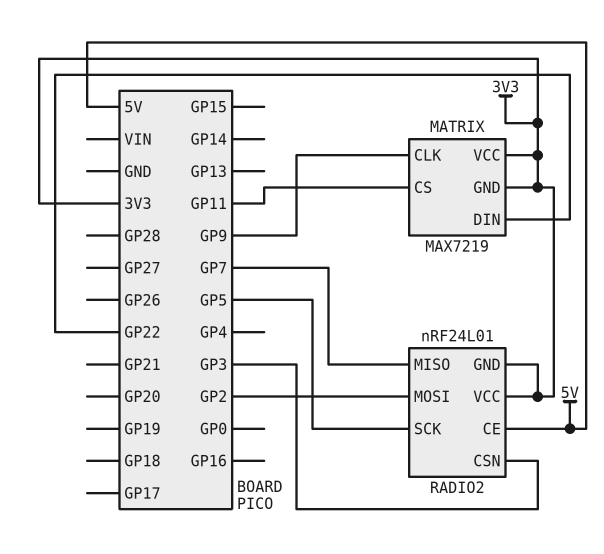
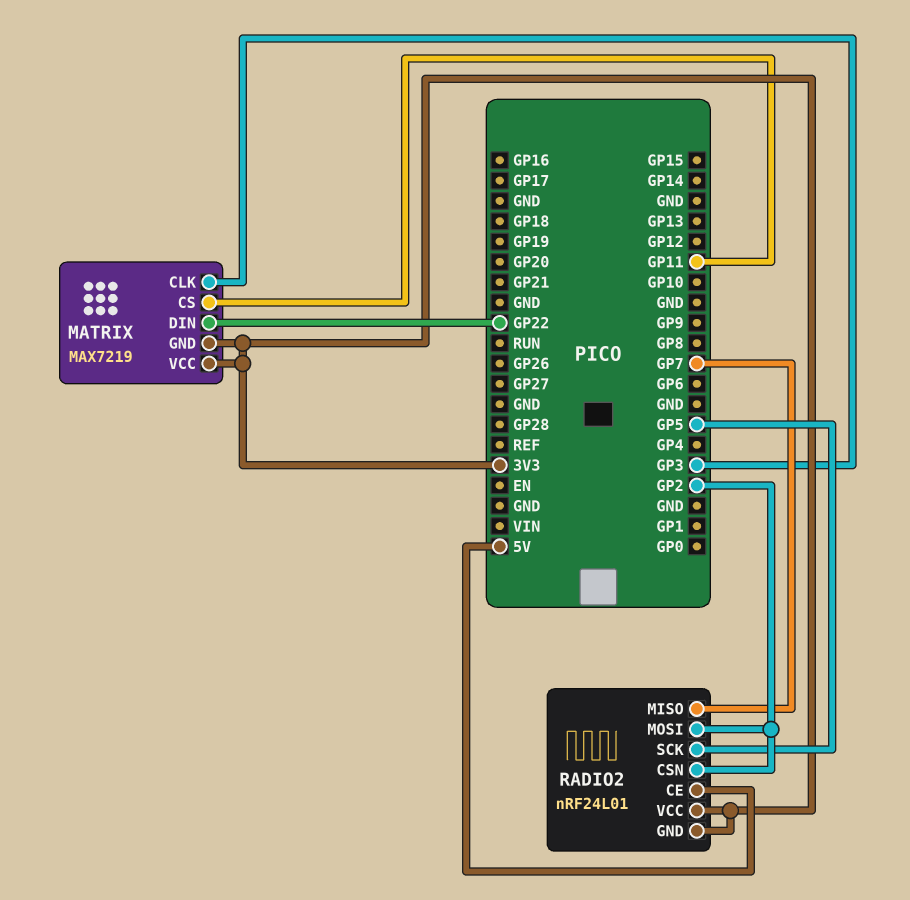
MATRIX pin CLK: GP9 -> GP3
RADIO2 pin CSN: GP3 -> GP2

